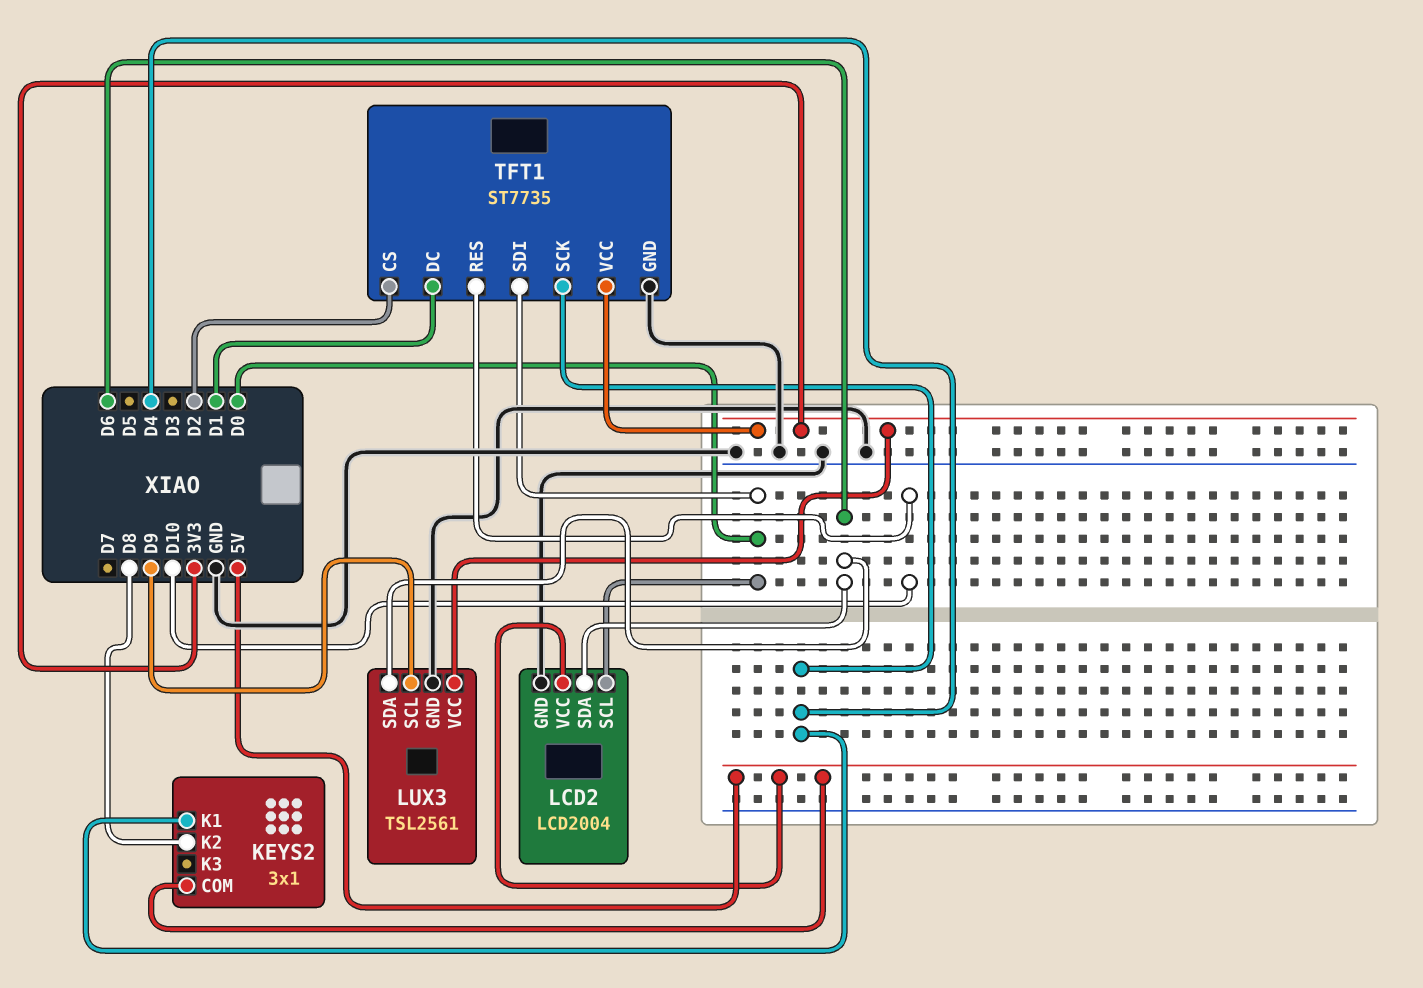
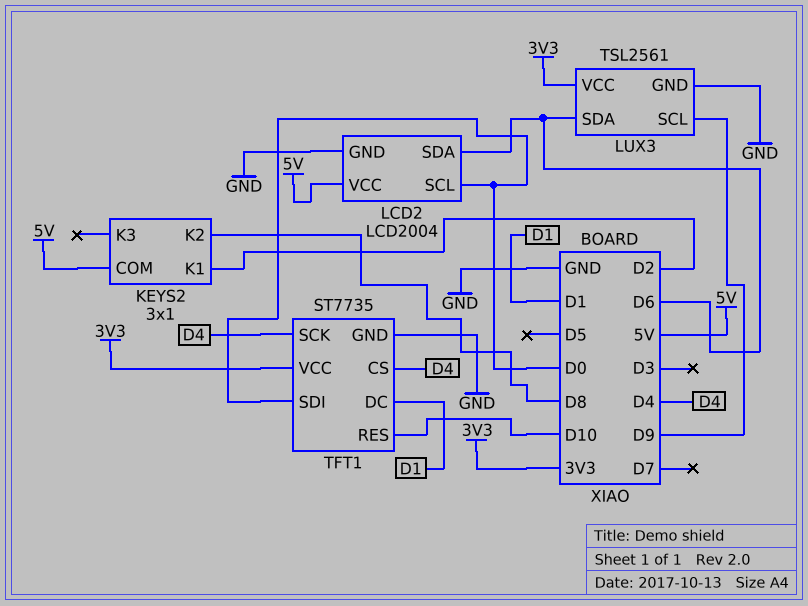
KEYS2 pin K1: D4 -> D2
TFT1 pin CS: D2 -> D4

